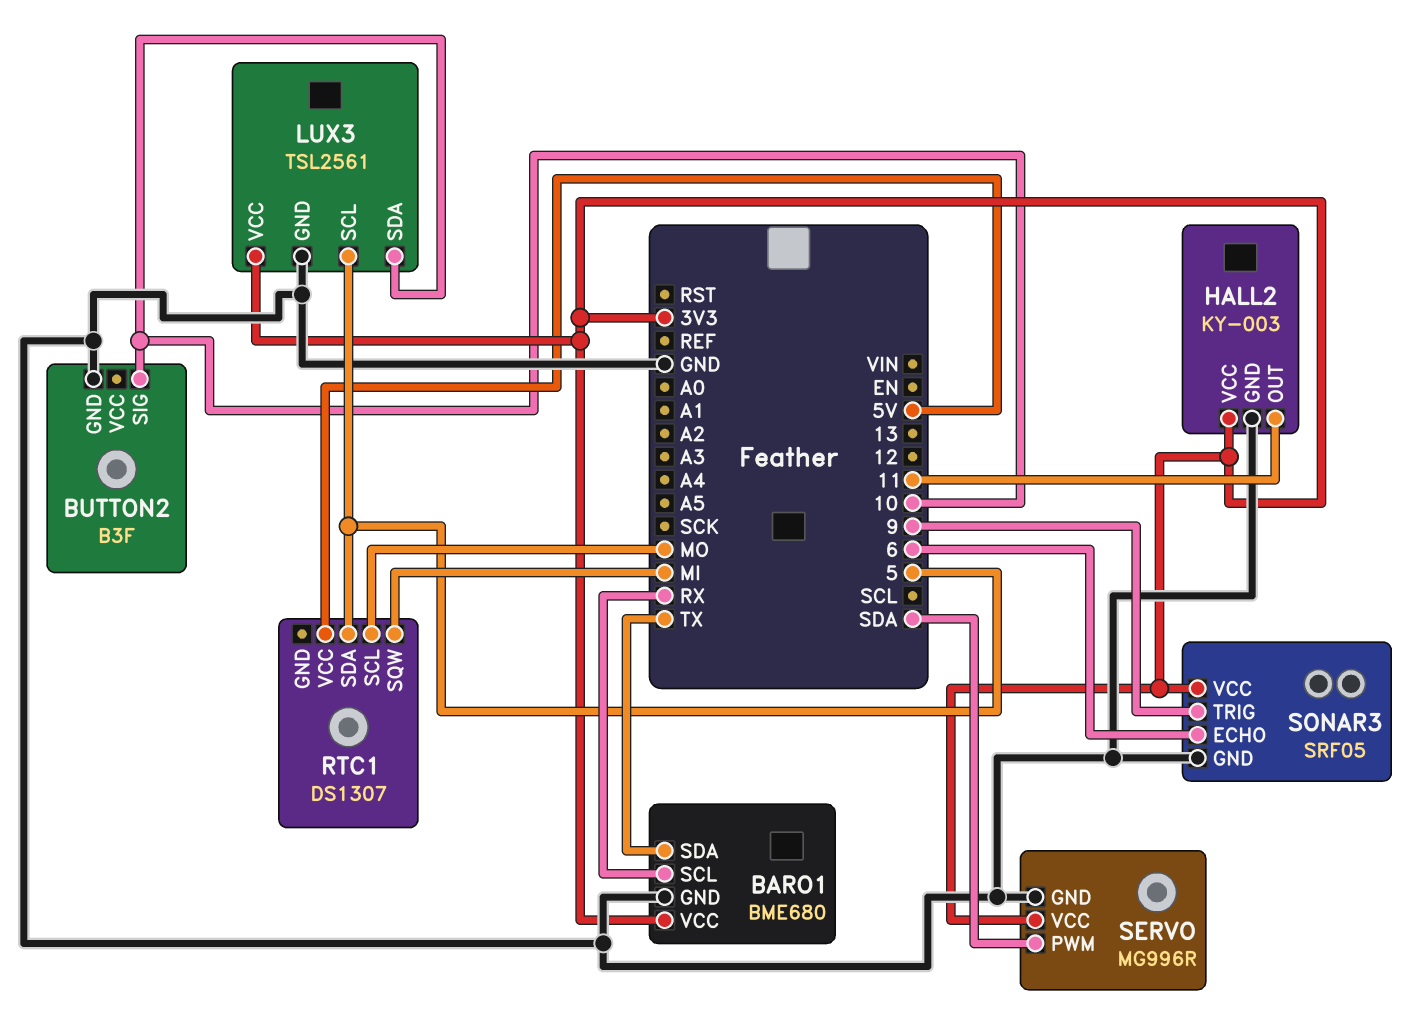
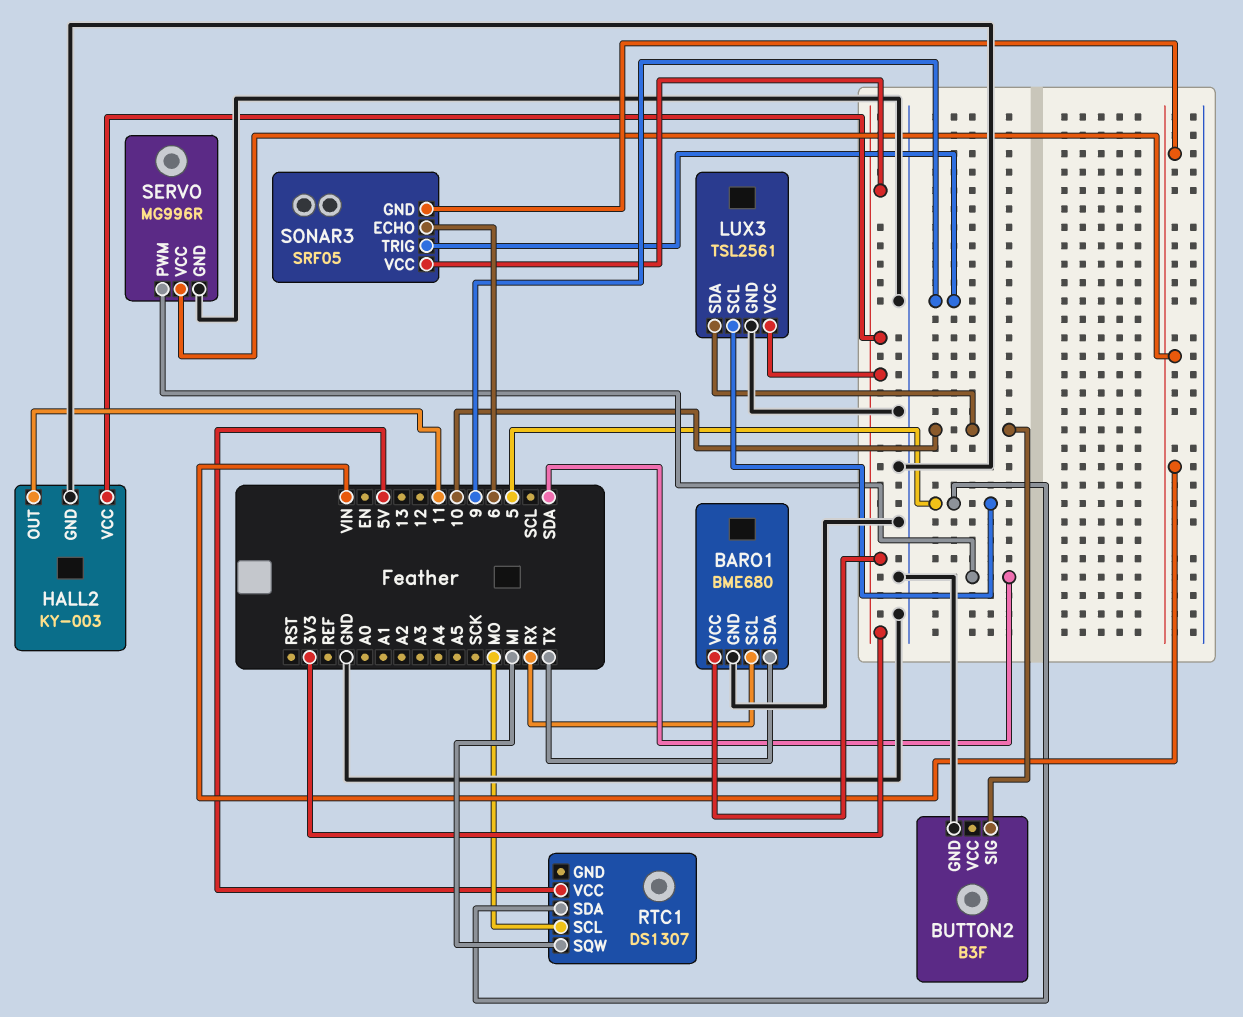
SERVO pin VCC: 3V3 -> VIN
SONAR3 pin GND: GND -> VIN

